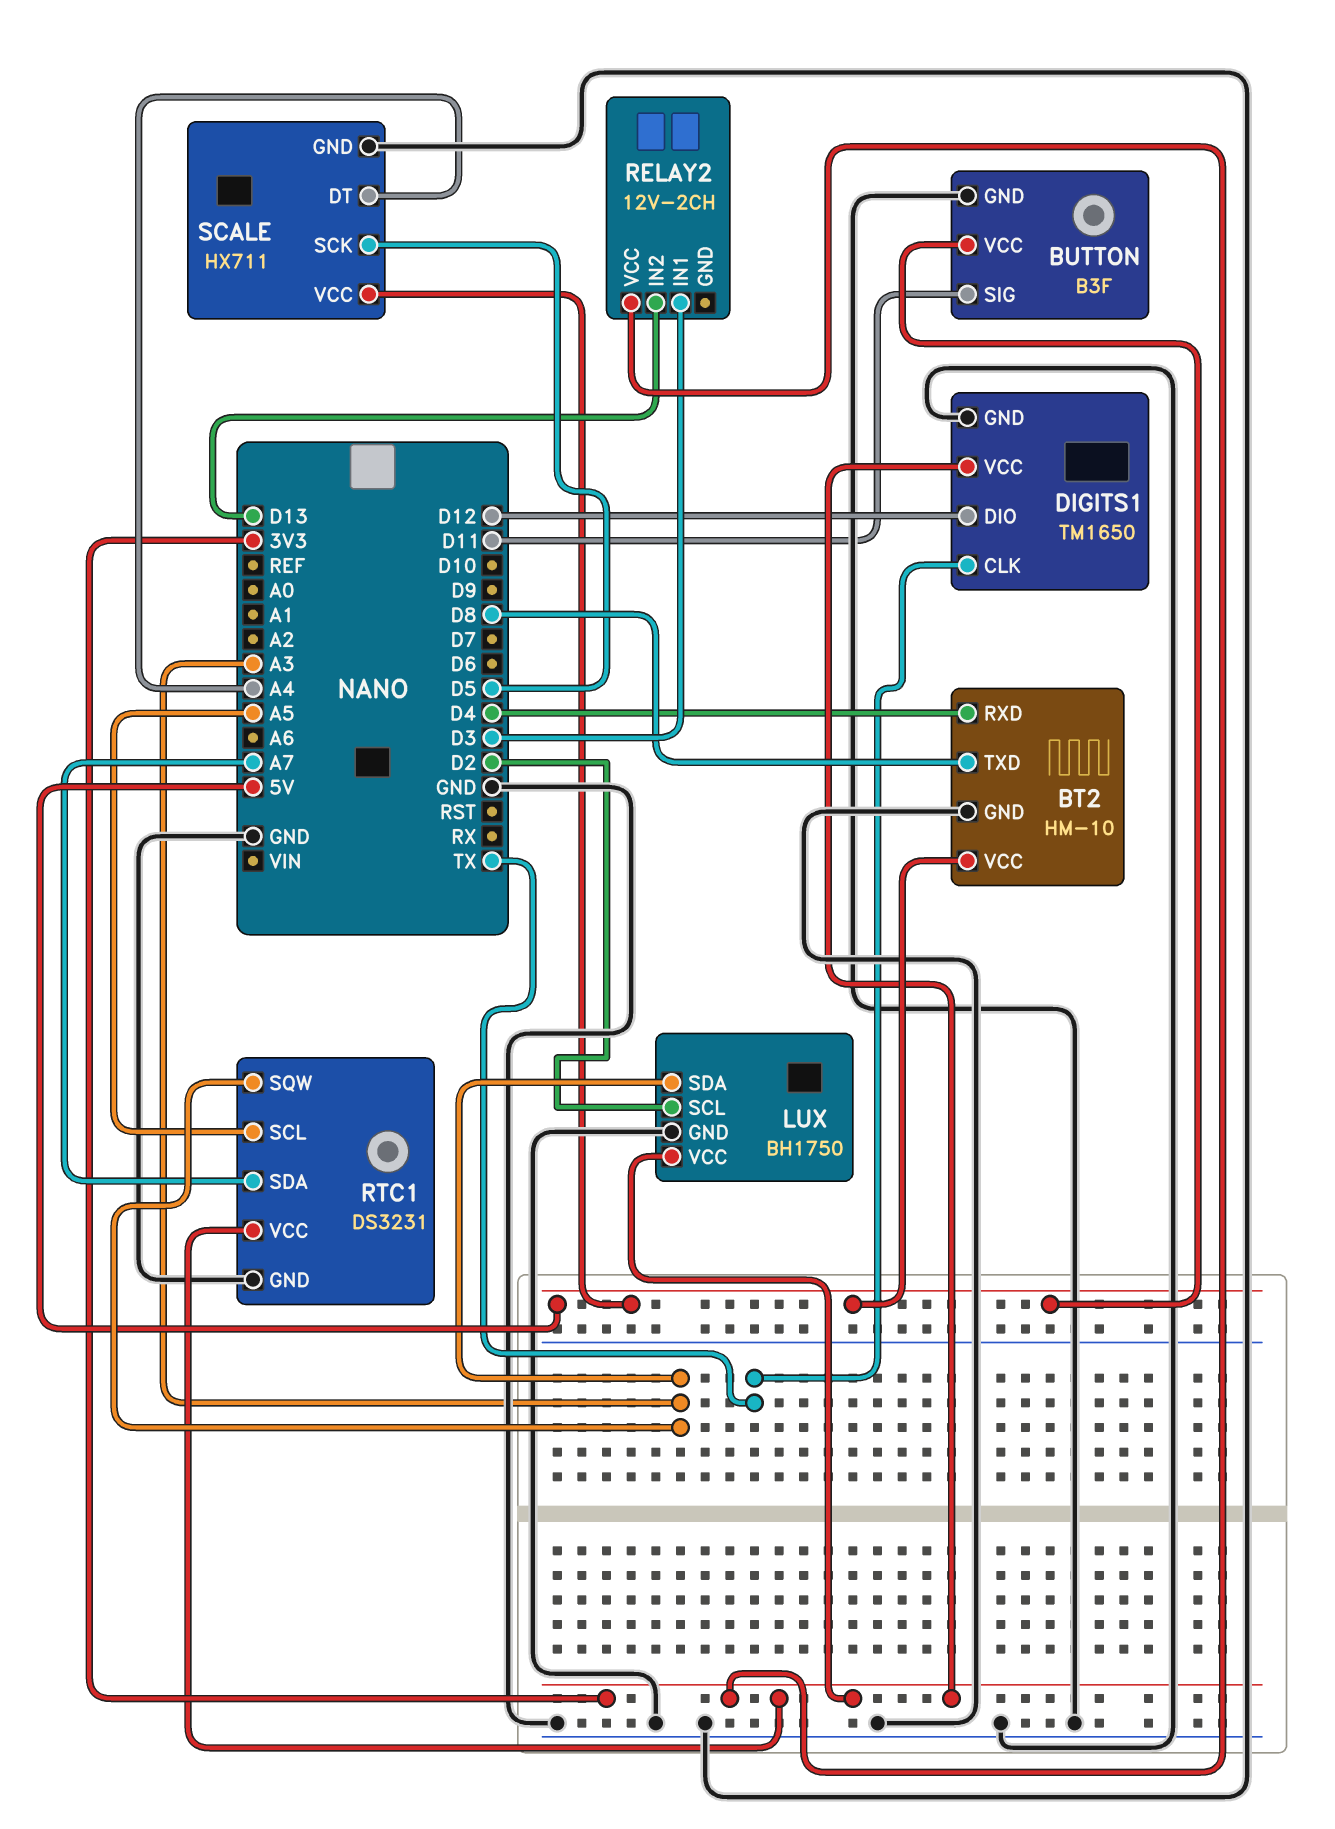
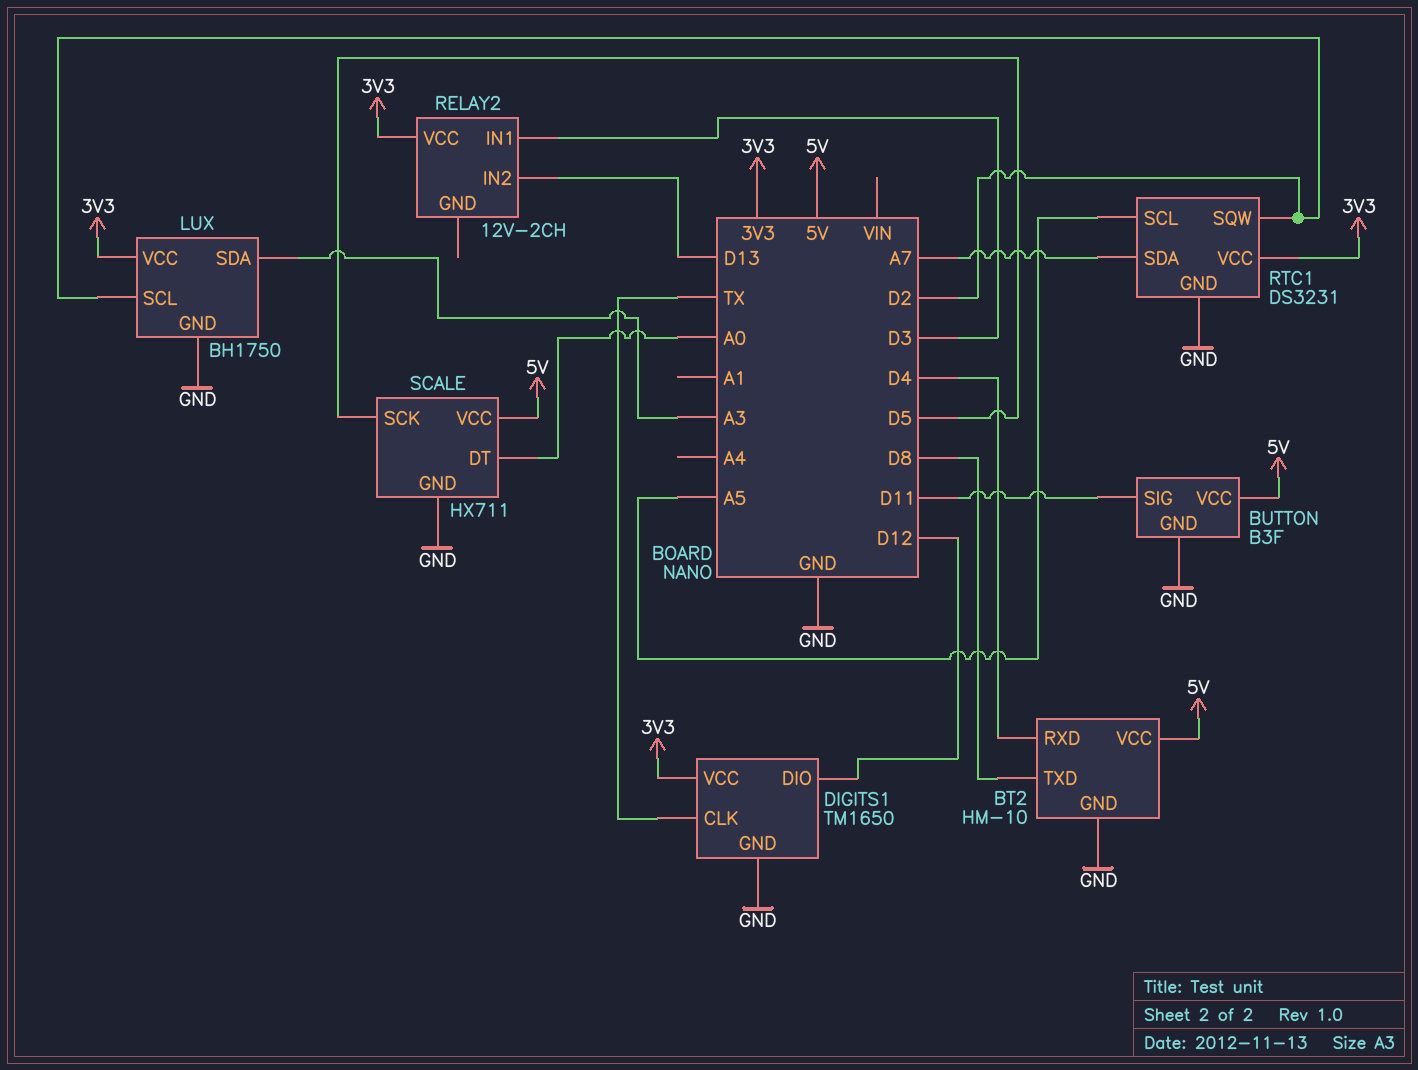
RTC1 pin SQW: A3 -> D2
SCALE pin DT: A4 -> A0

